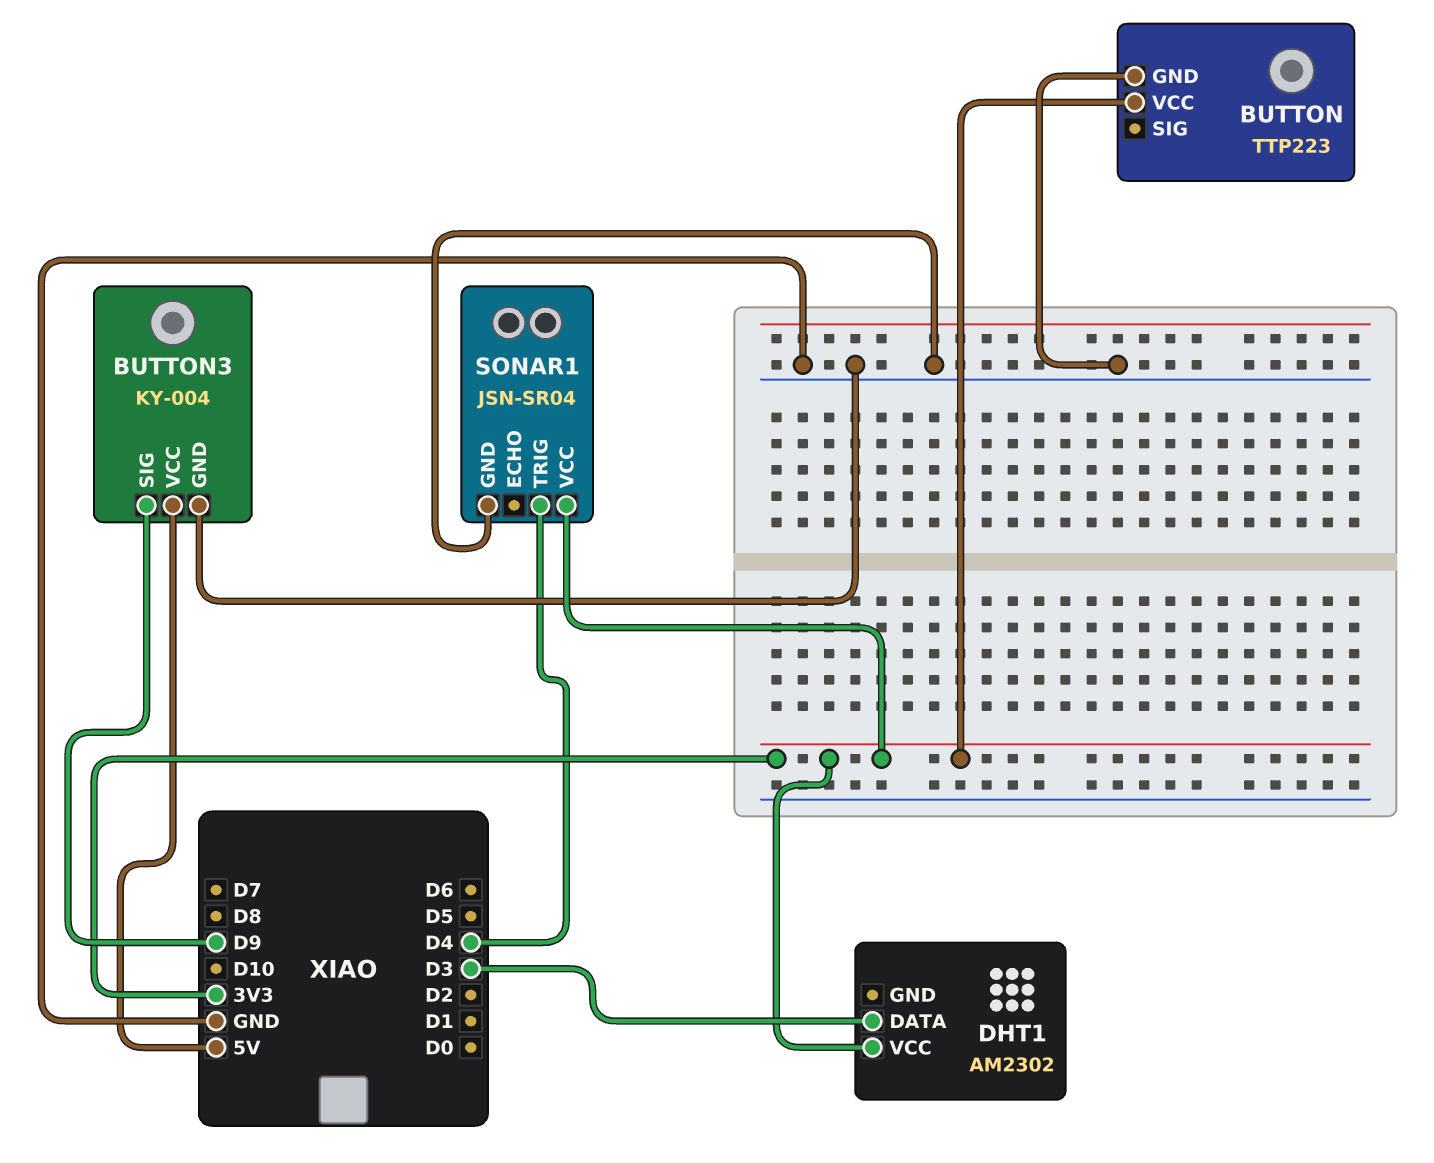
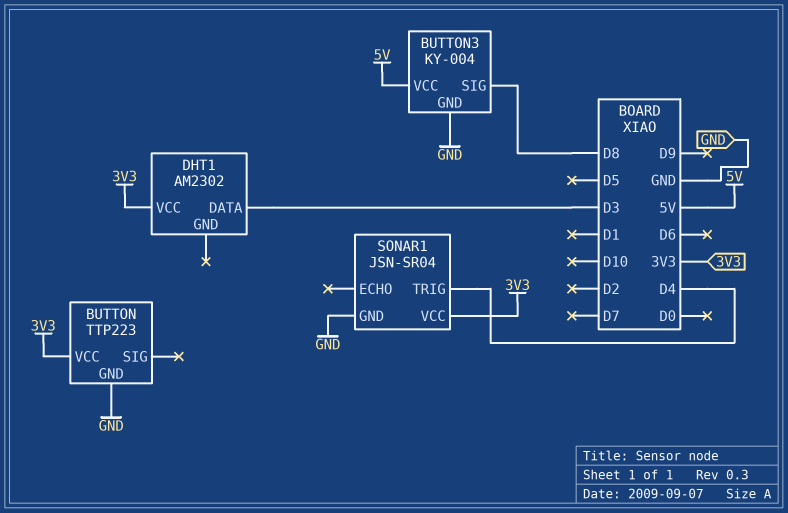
BUTTON3 pin SIG: D9 -> D8

